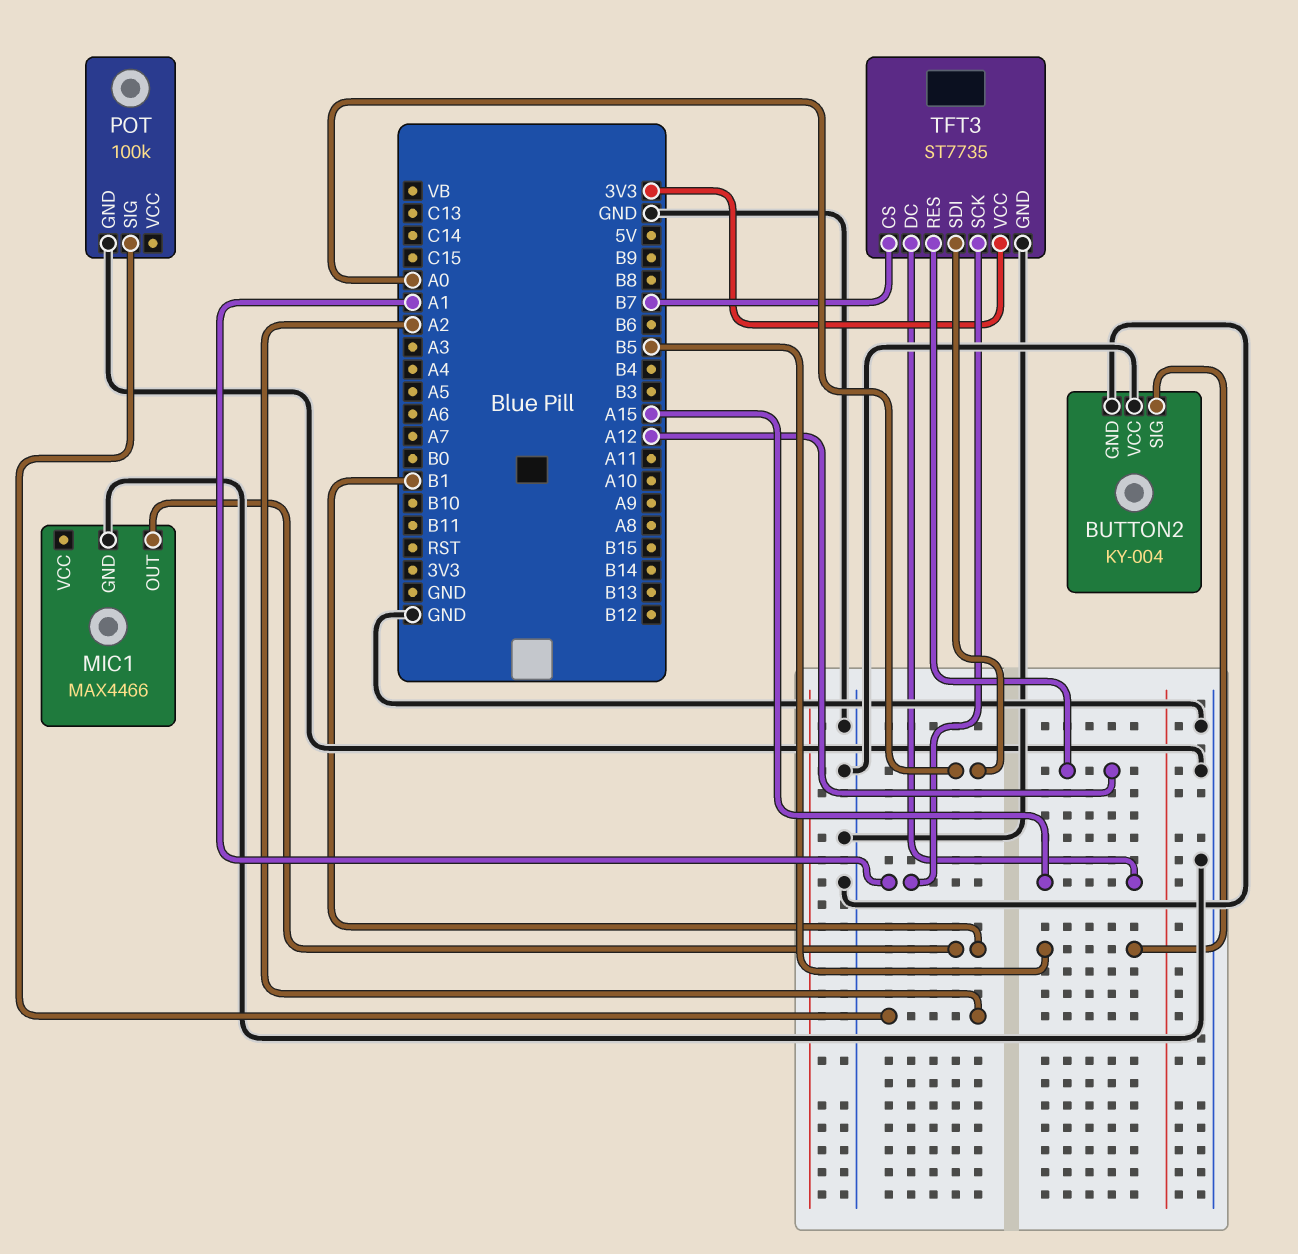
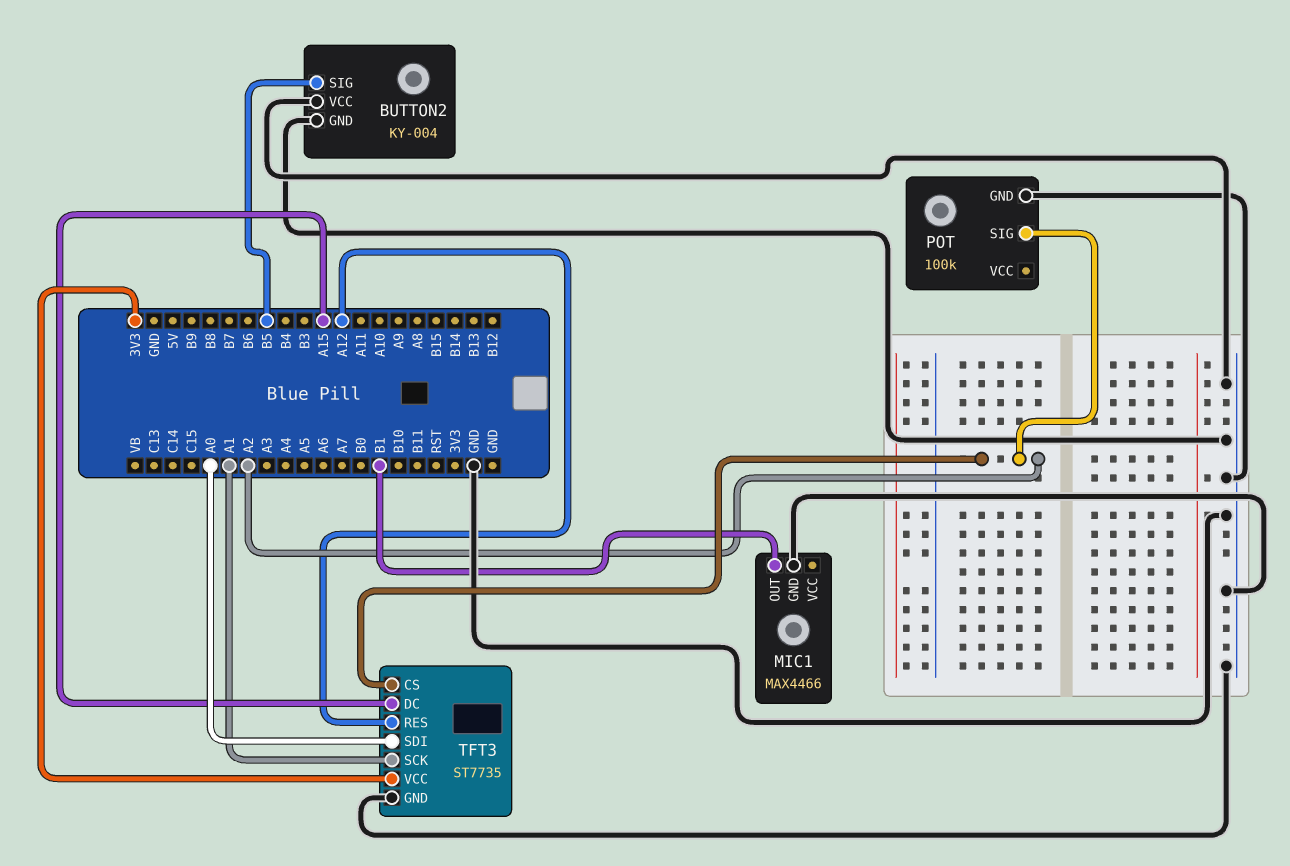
TFT3 pin CS: B7 -> A2

